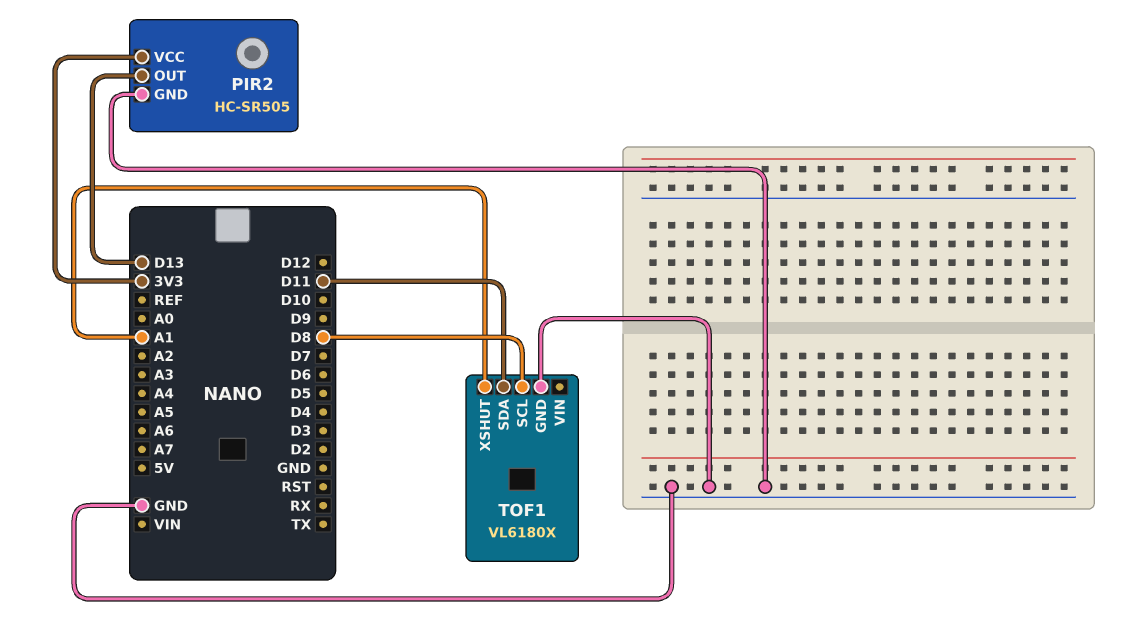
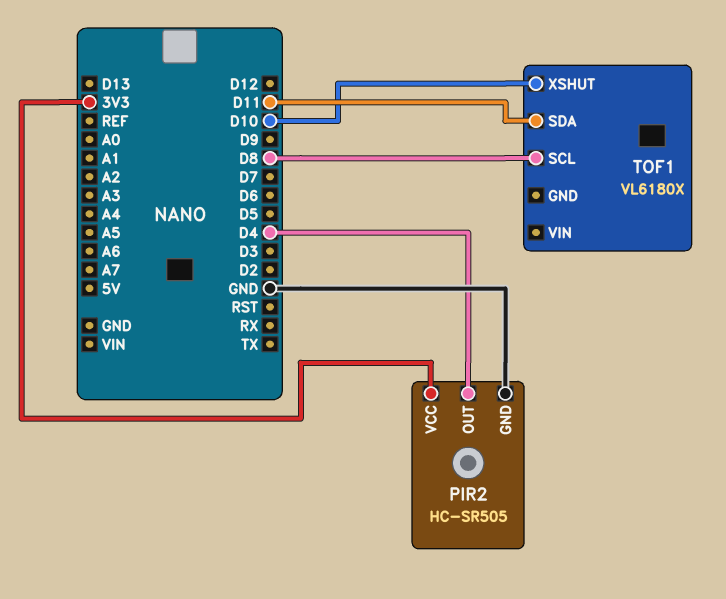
PIR2 pin OUT: D13 -> D4
TOF1 pin GND: GND -> none
TOF1 pin XSHUT: A1 -> D10

